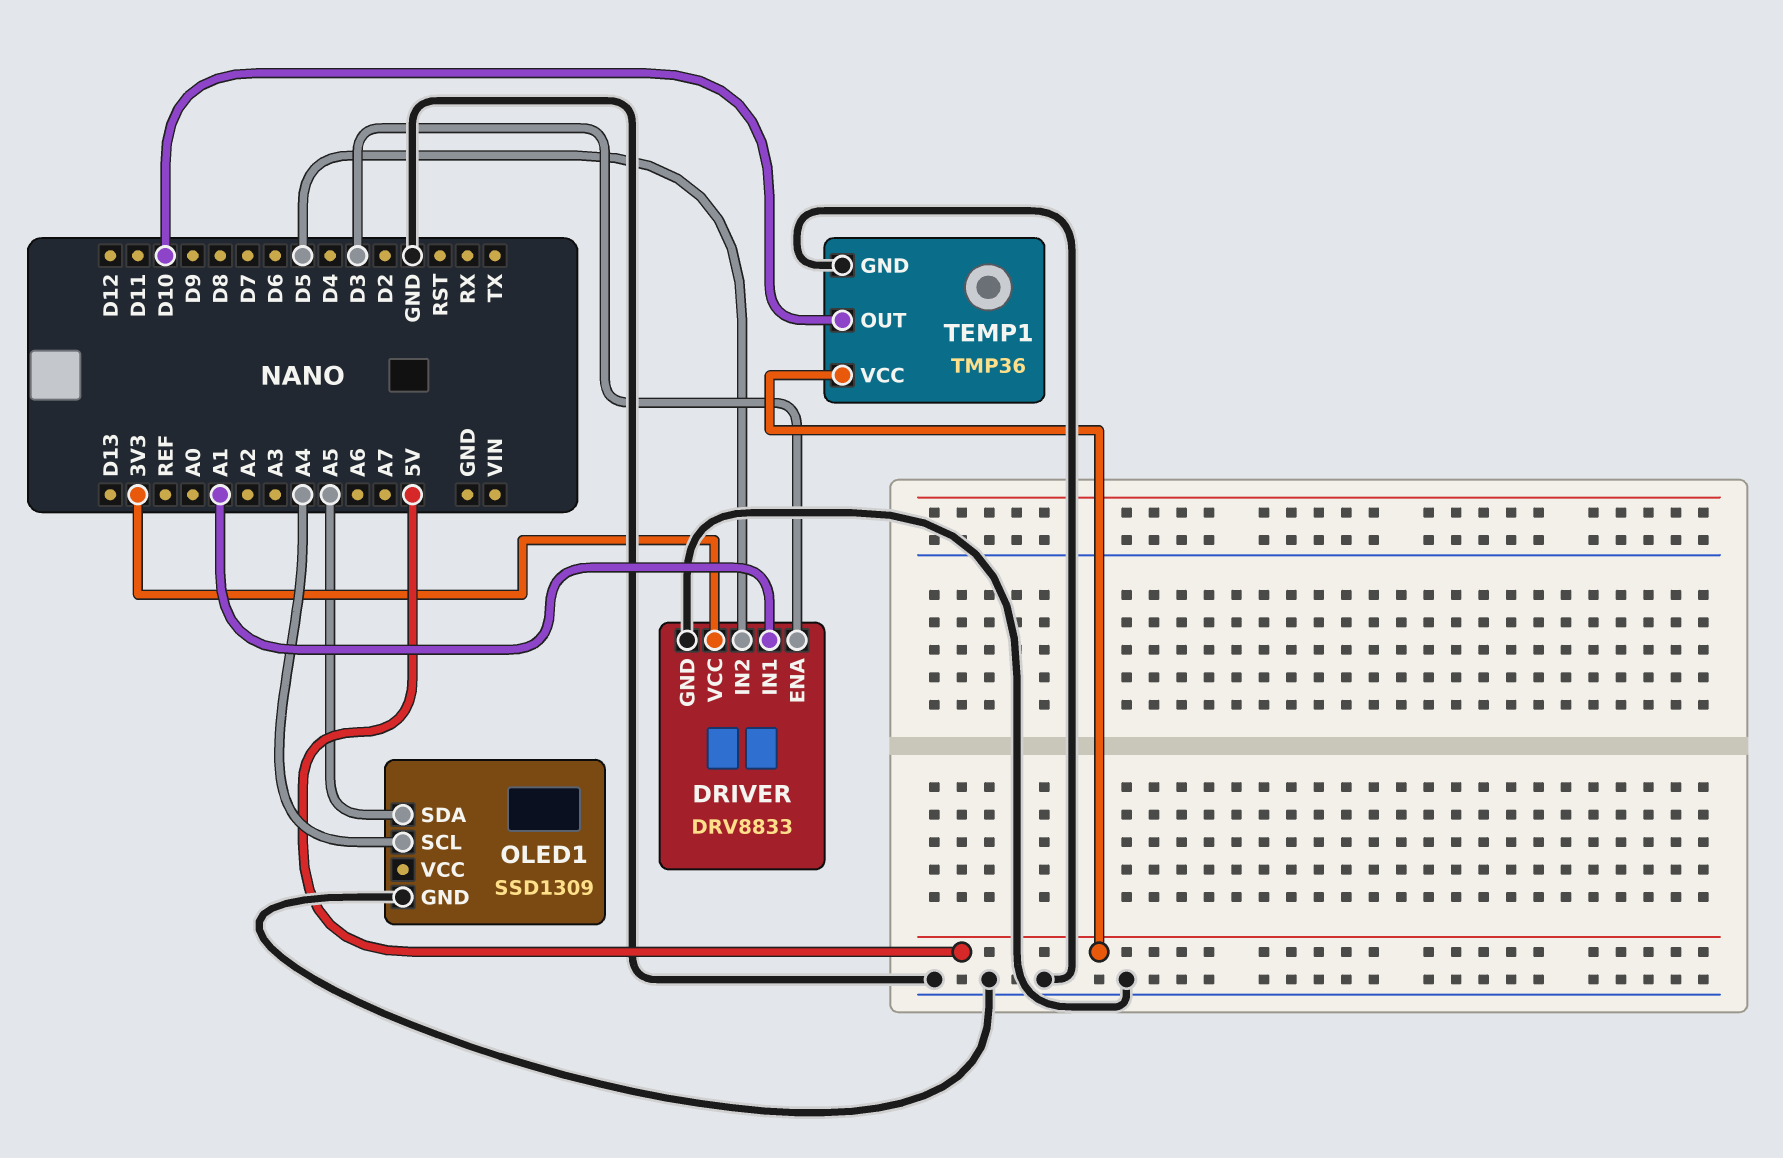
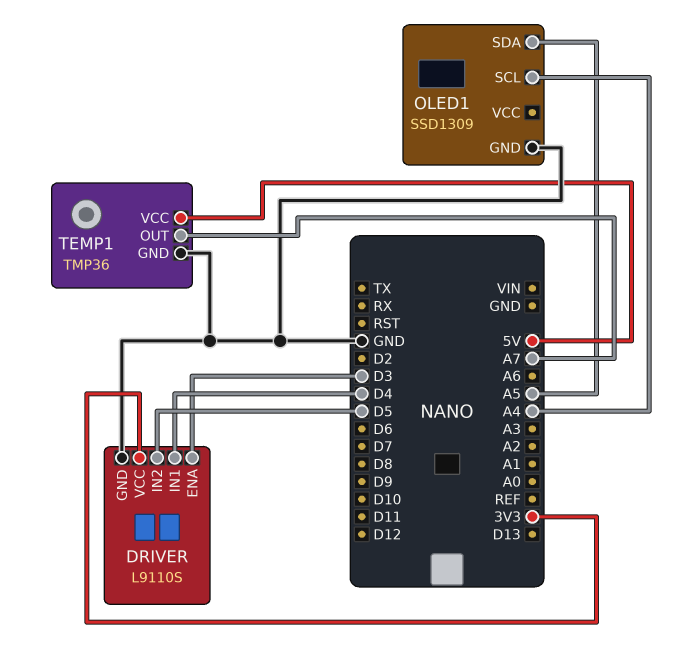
DRIVER: DRV8833 -> L9110S
DRIVER pin IN1: A1 -> D4
TEMP1 pin OUT: D10 -> A7

